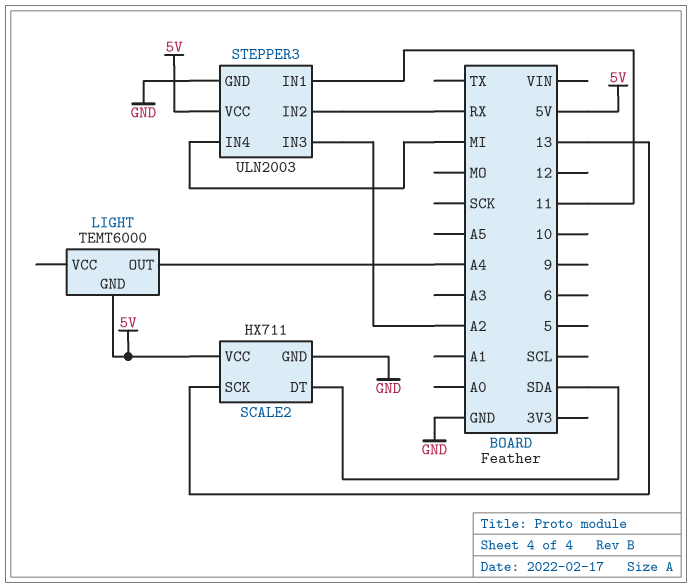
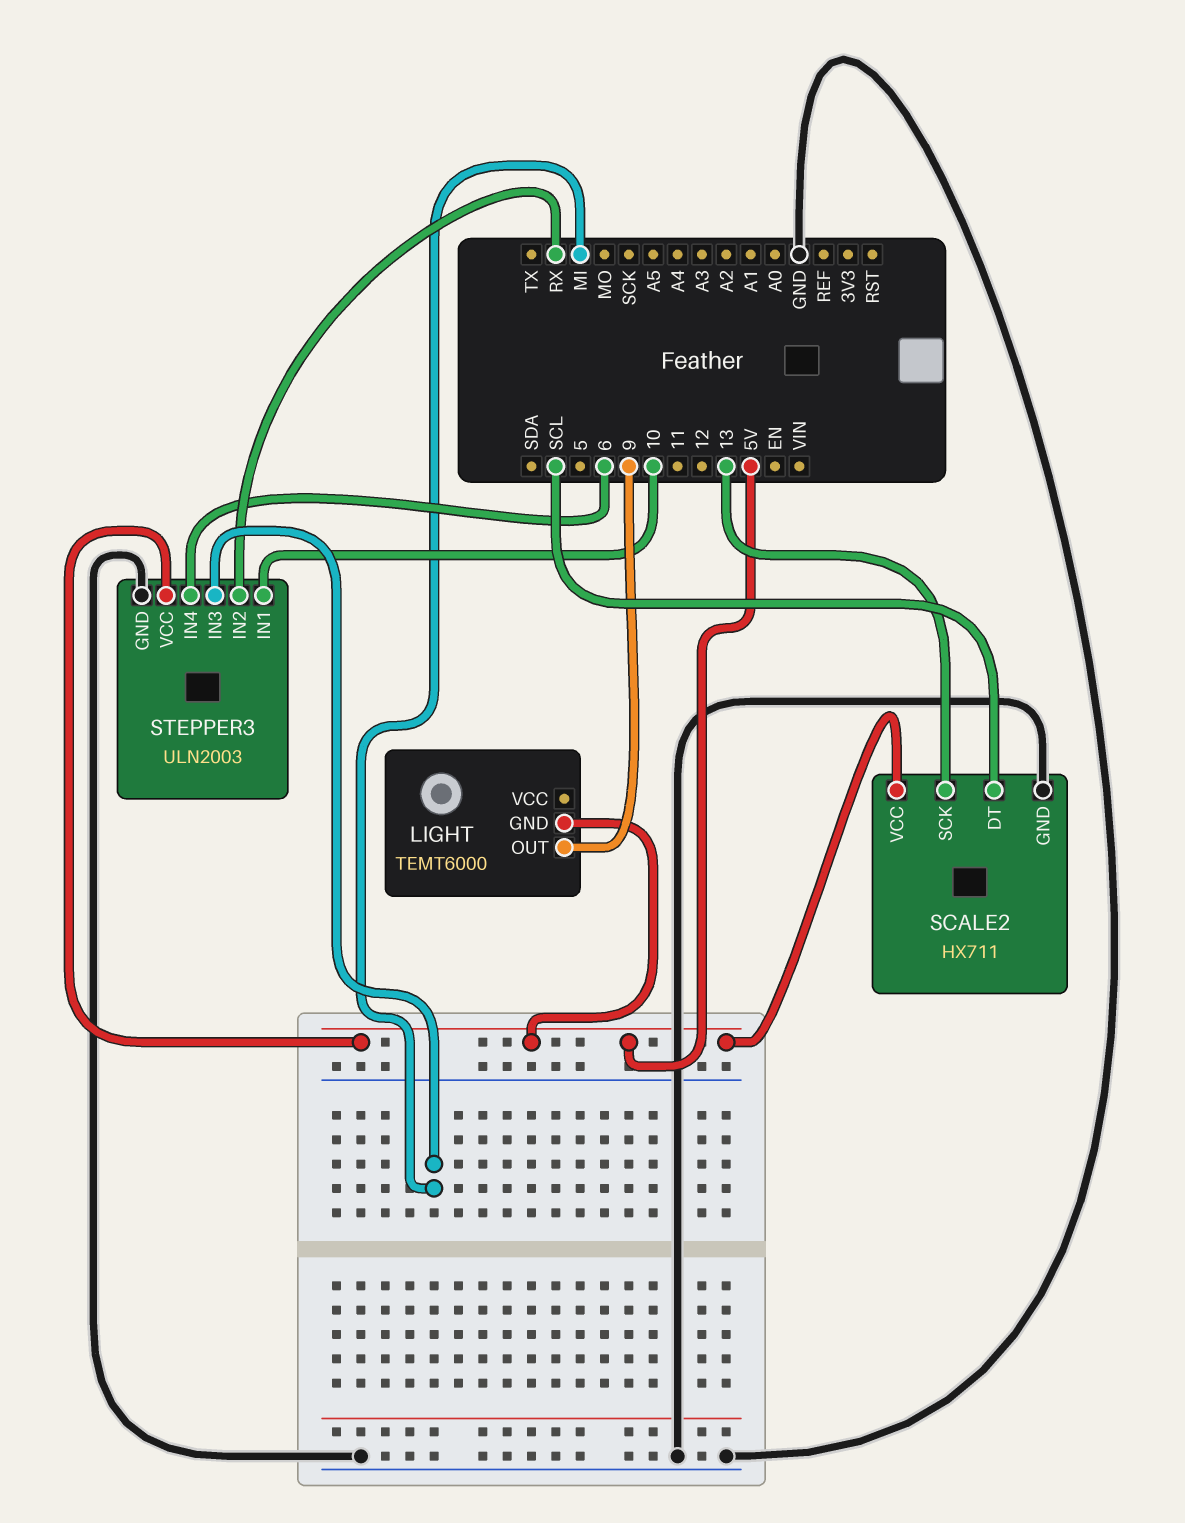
LIGHT pin OUT: A4 -> 9
SCALE2 pin DT: SDA -> SCL
STEPPER3 pin IN1: 11 -> 10
STEPPER3 pin IN3: A2 -> MI
STEPPER3 pin IN4: MI -> 6

